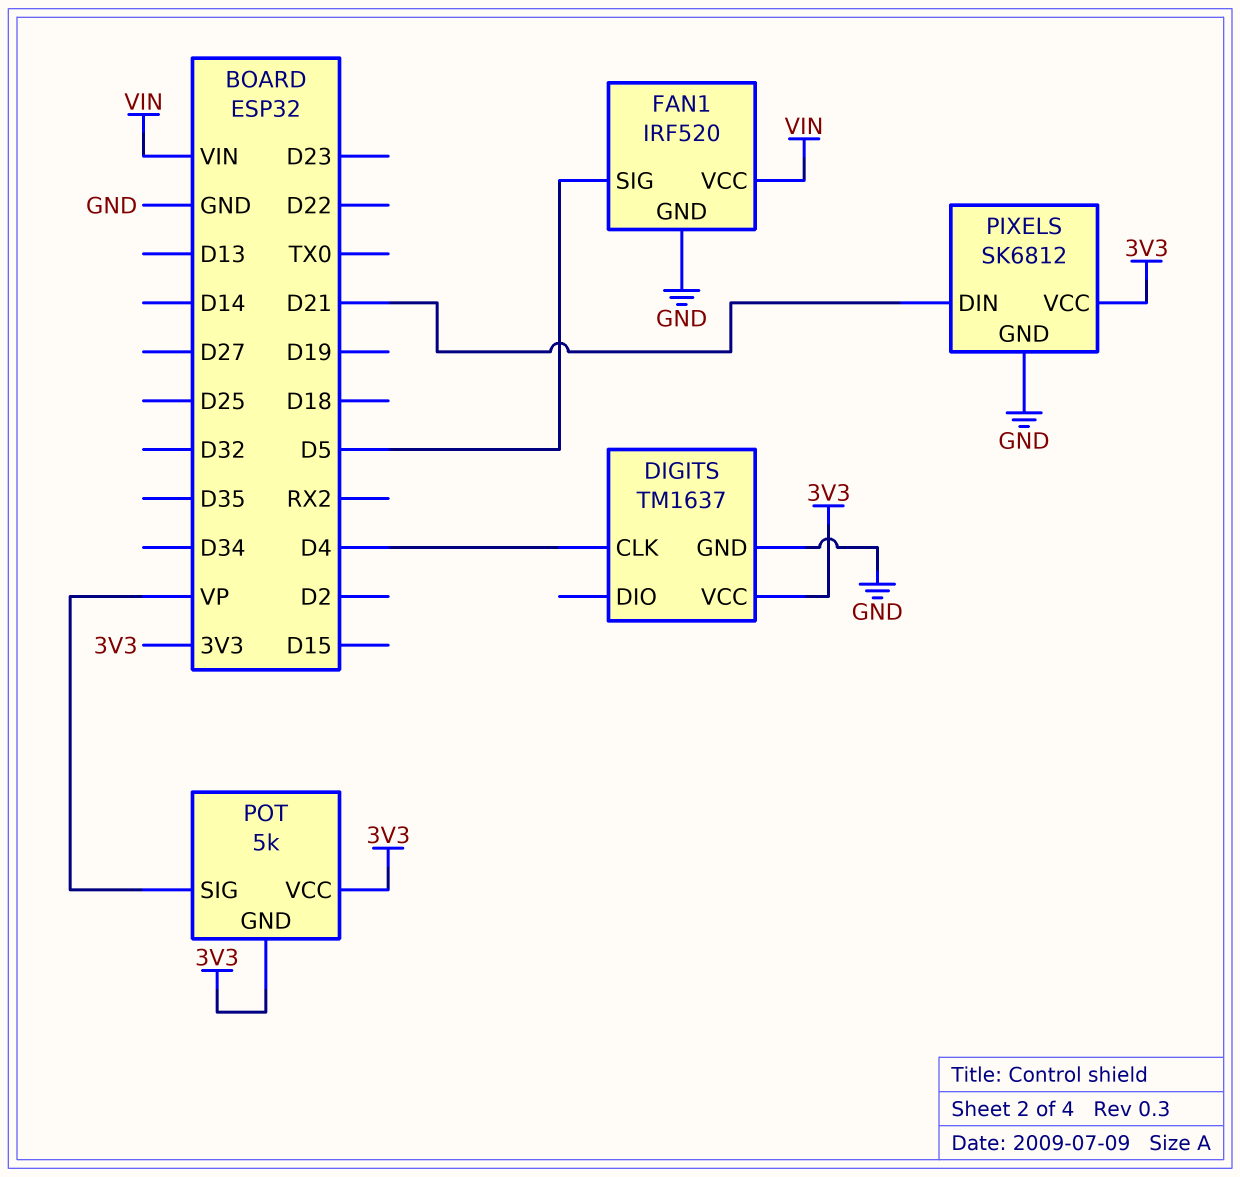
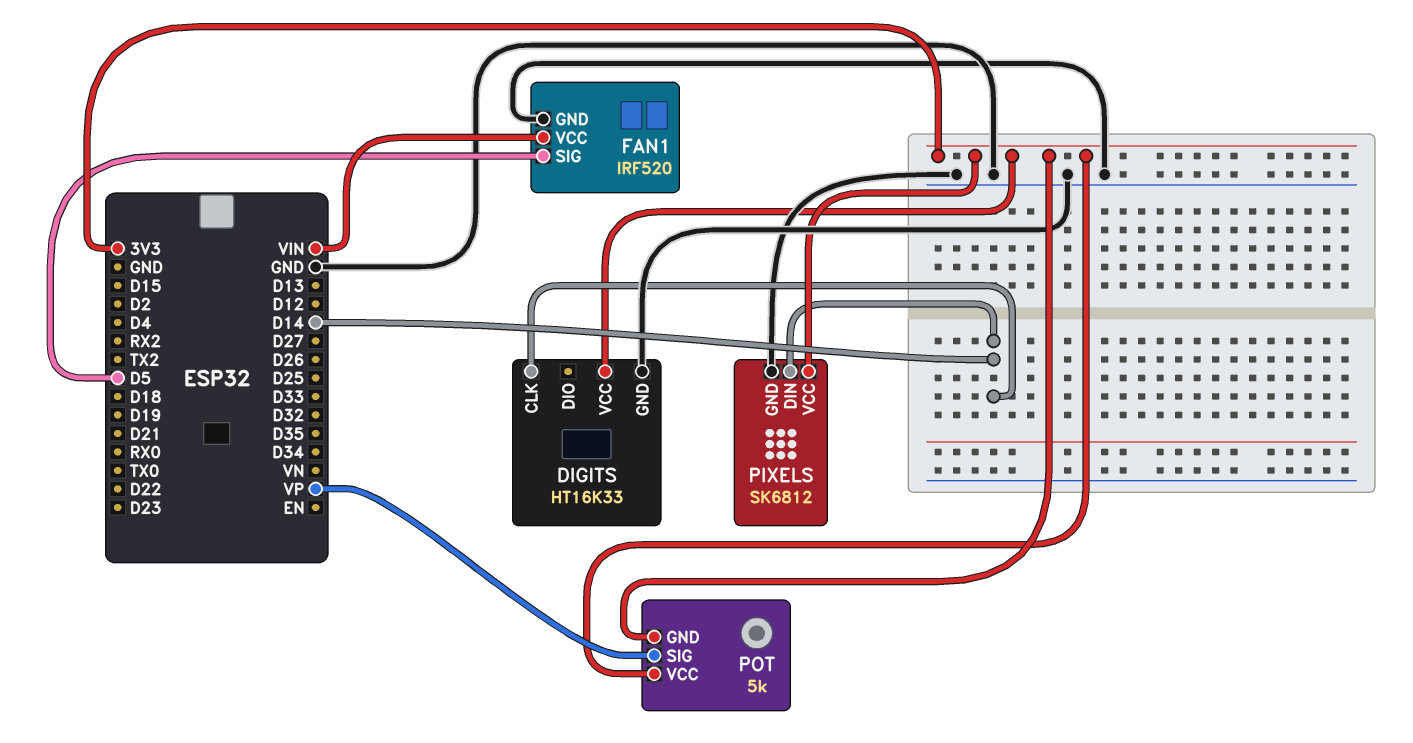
DIGITS: TM1637 -> HT16K33
DIGITS pin CLK: D4 -> D14
PIXELS pin DIN: D21 -> D14

